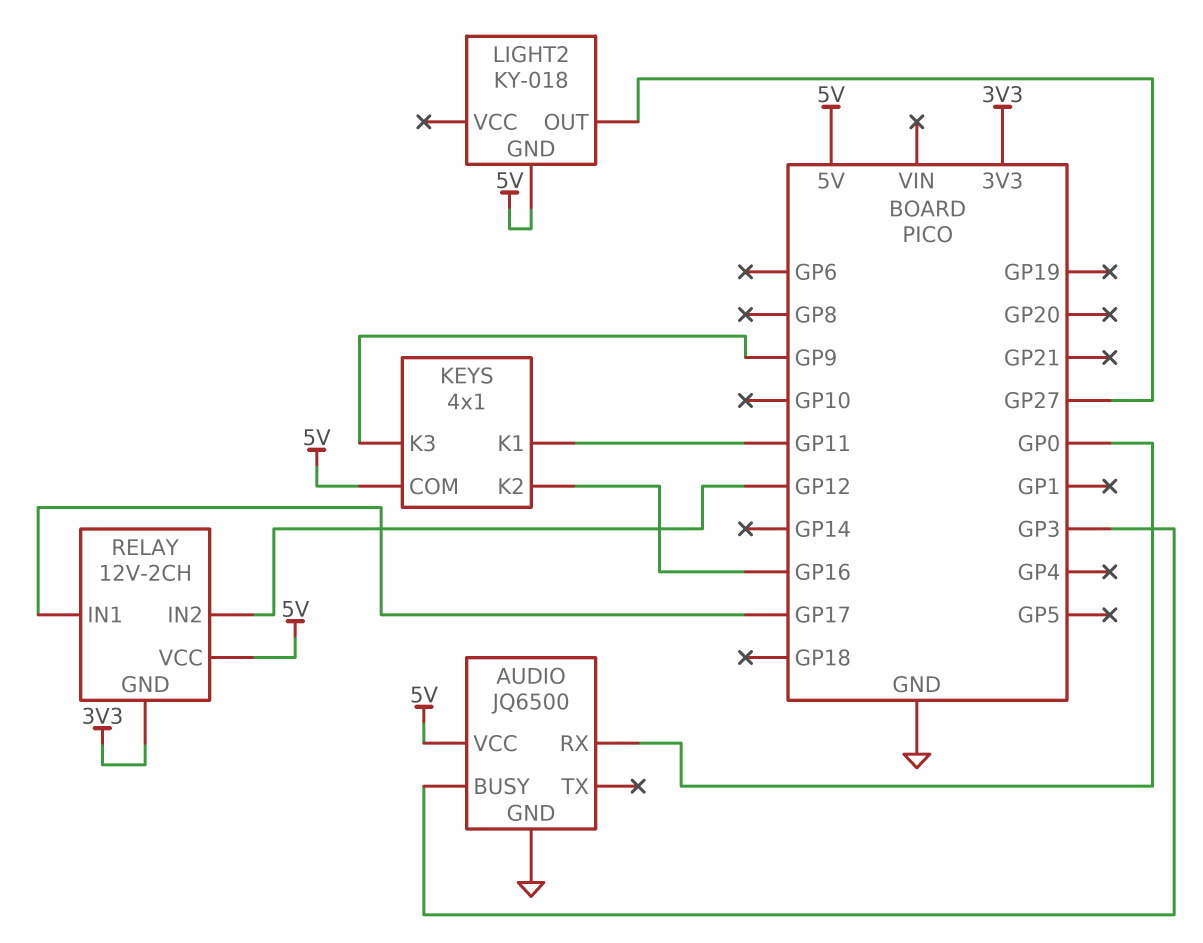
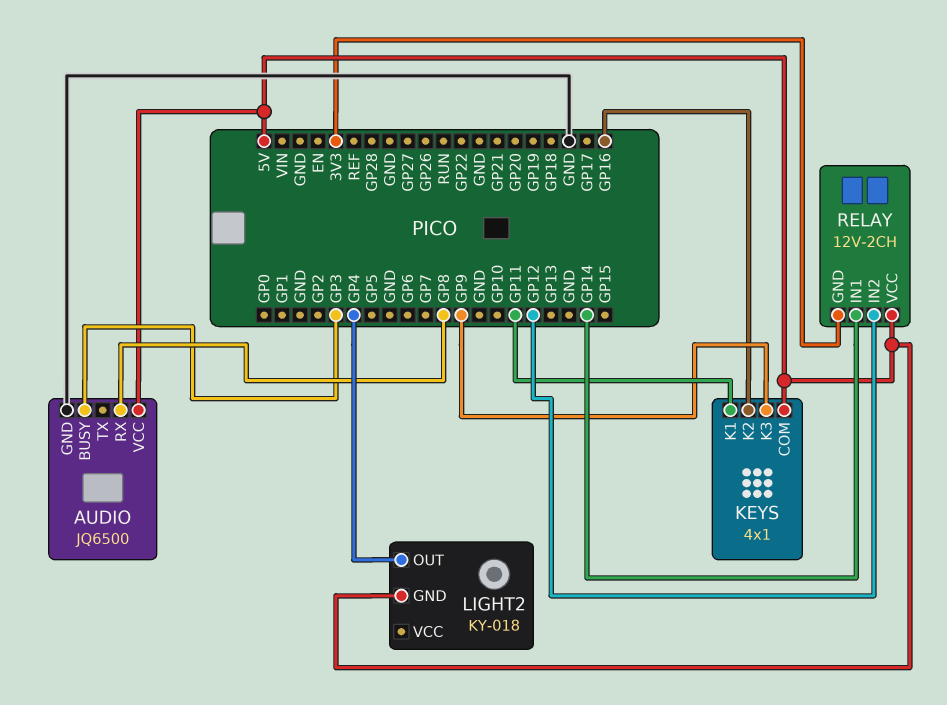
AUDIO pin RX: GP0 -> GP8
LIGHT2 pin OUT: GP27 -> GP4
RELAY pin IN1: GP17 -> GP14

